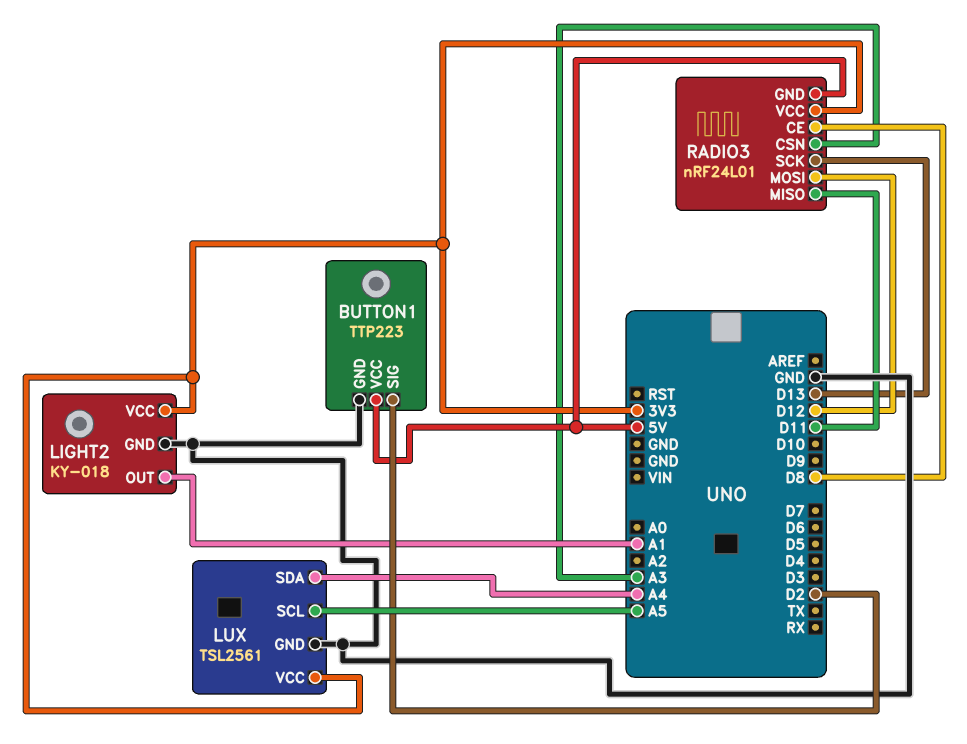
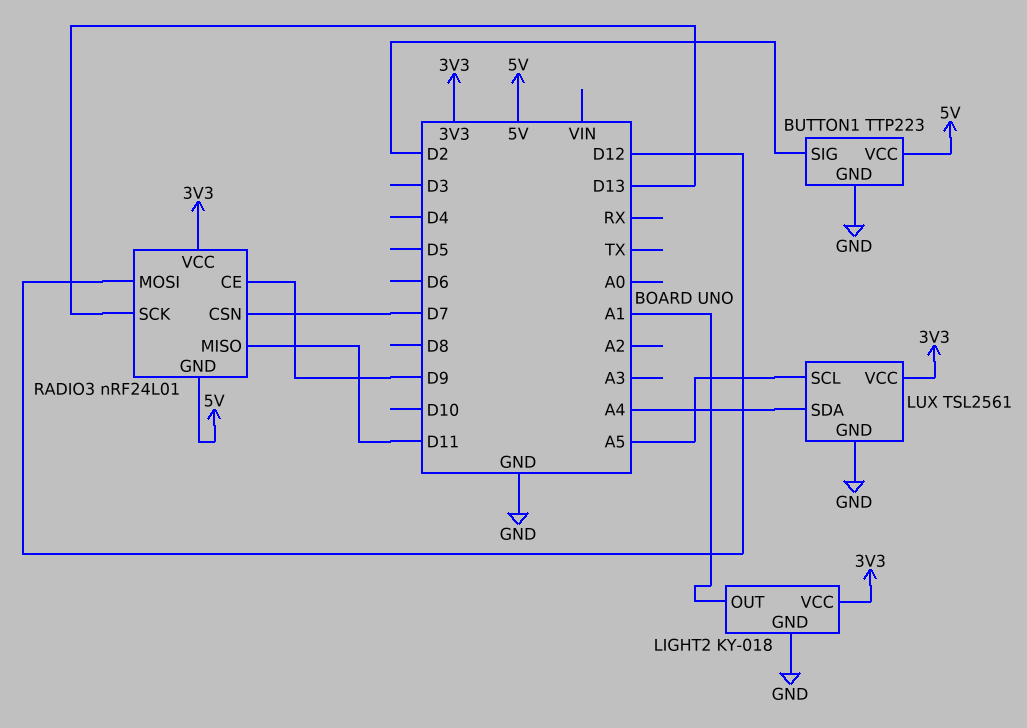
RADIO3 pin CE: D8 -> D9
RADIO3 pin CSN: A3 -> D7

